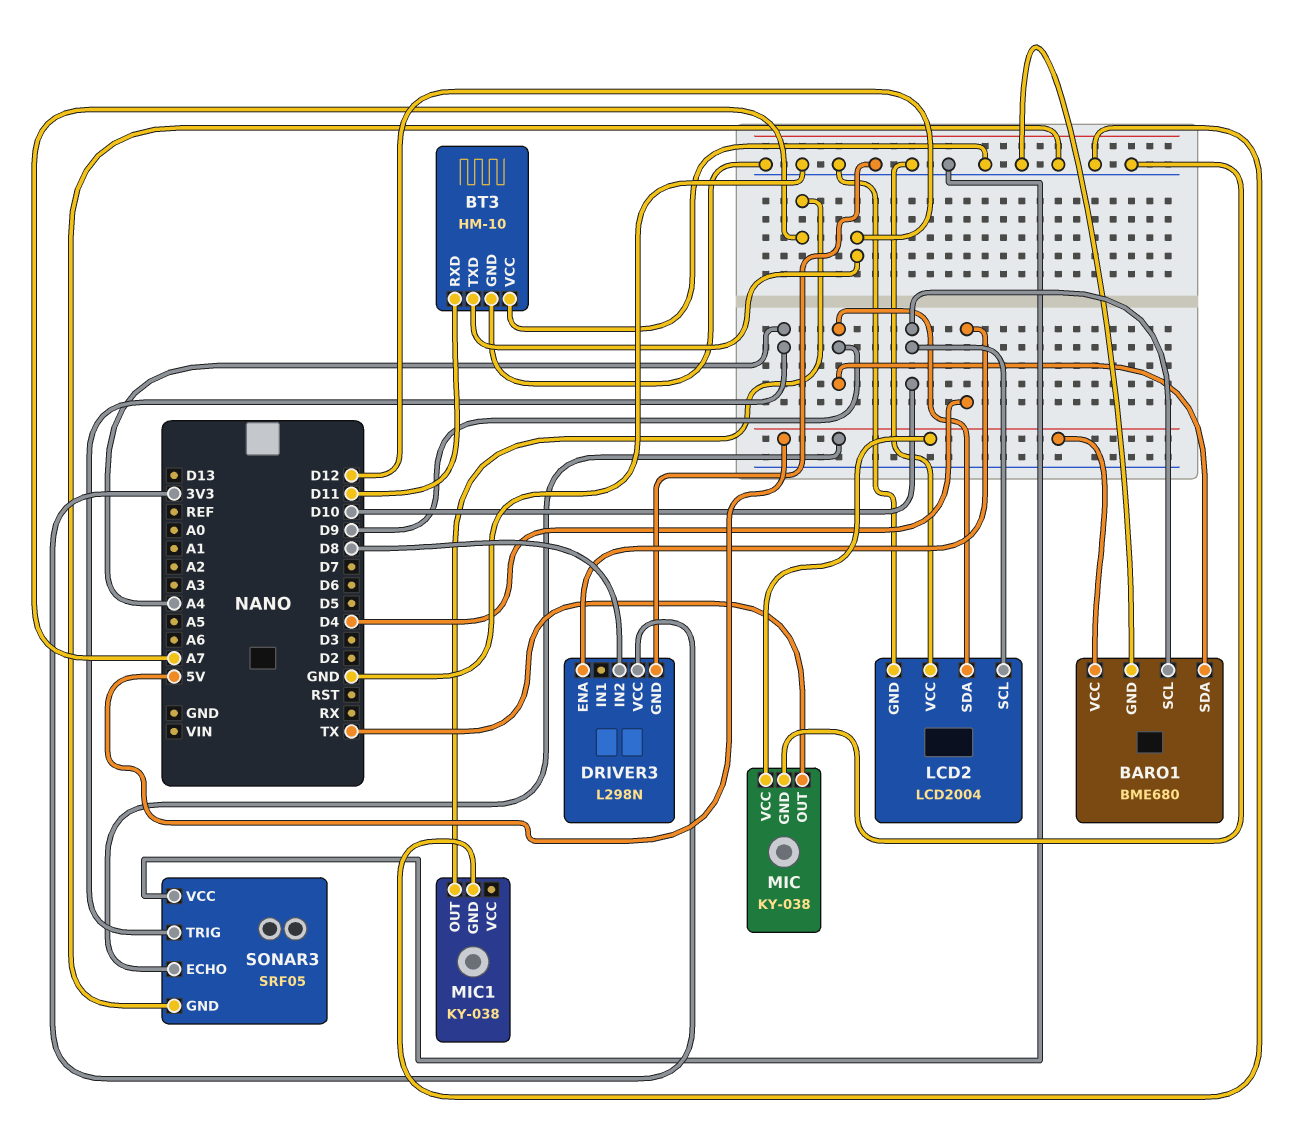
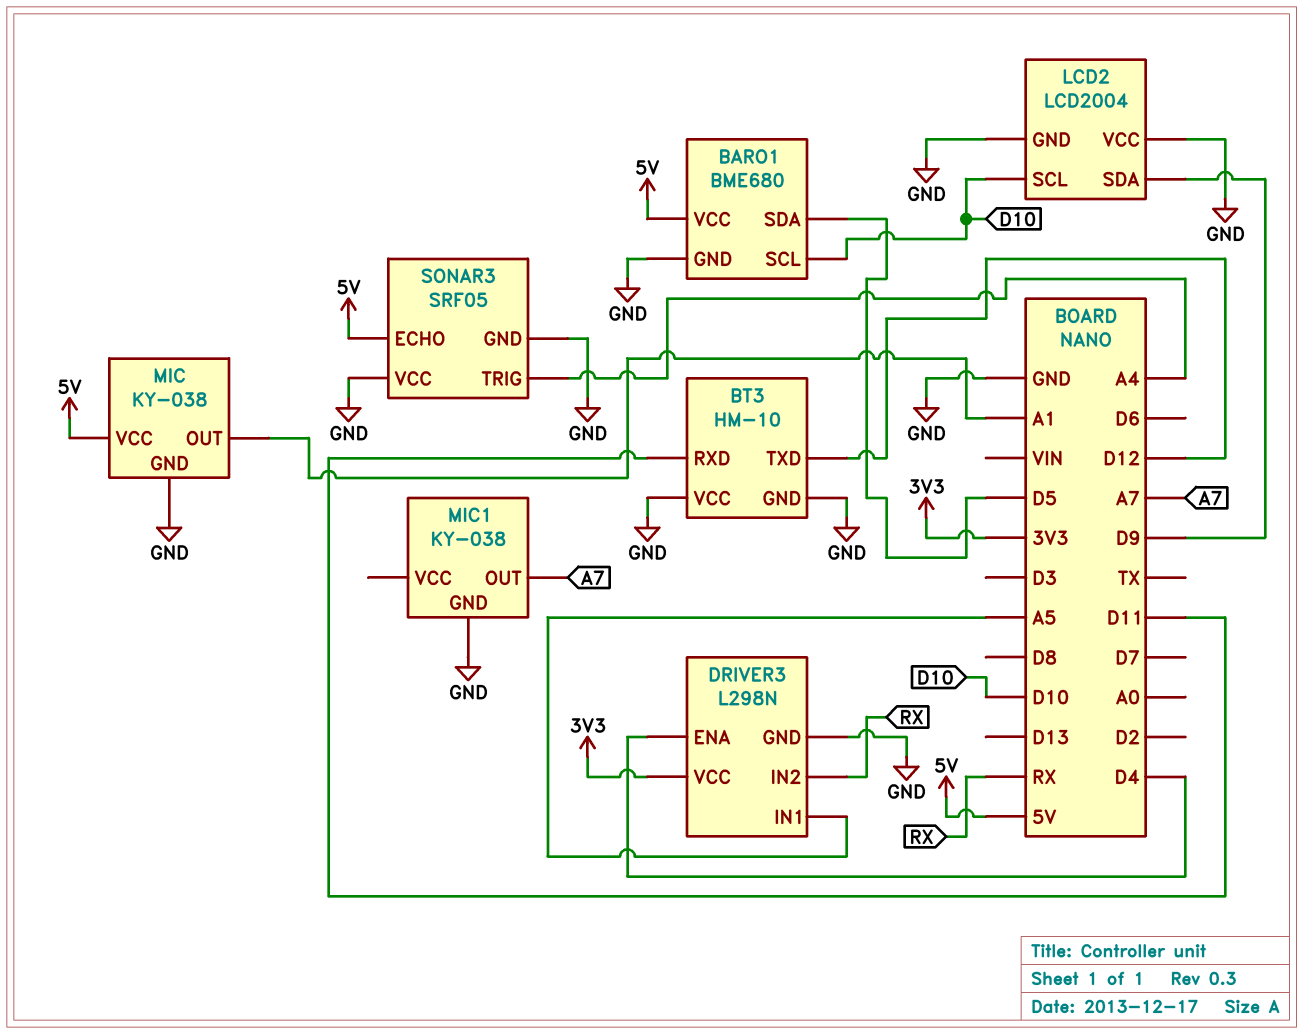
BARO1 pin SDA: D9 -> D5
DRIVER3 pin IN1: none -> A5
DRIVER3 pin IN2: D8 -> RX
MIC pin OUT: TX -> A1

